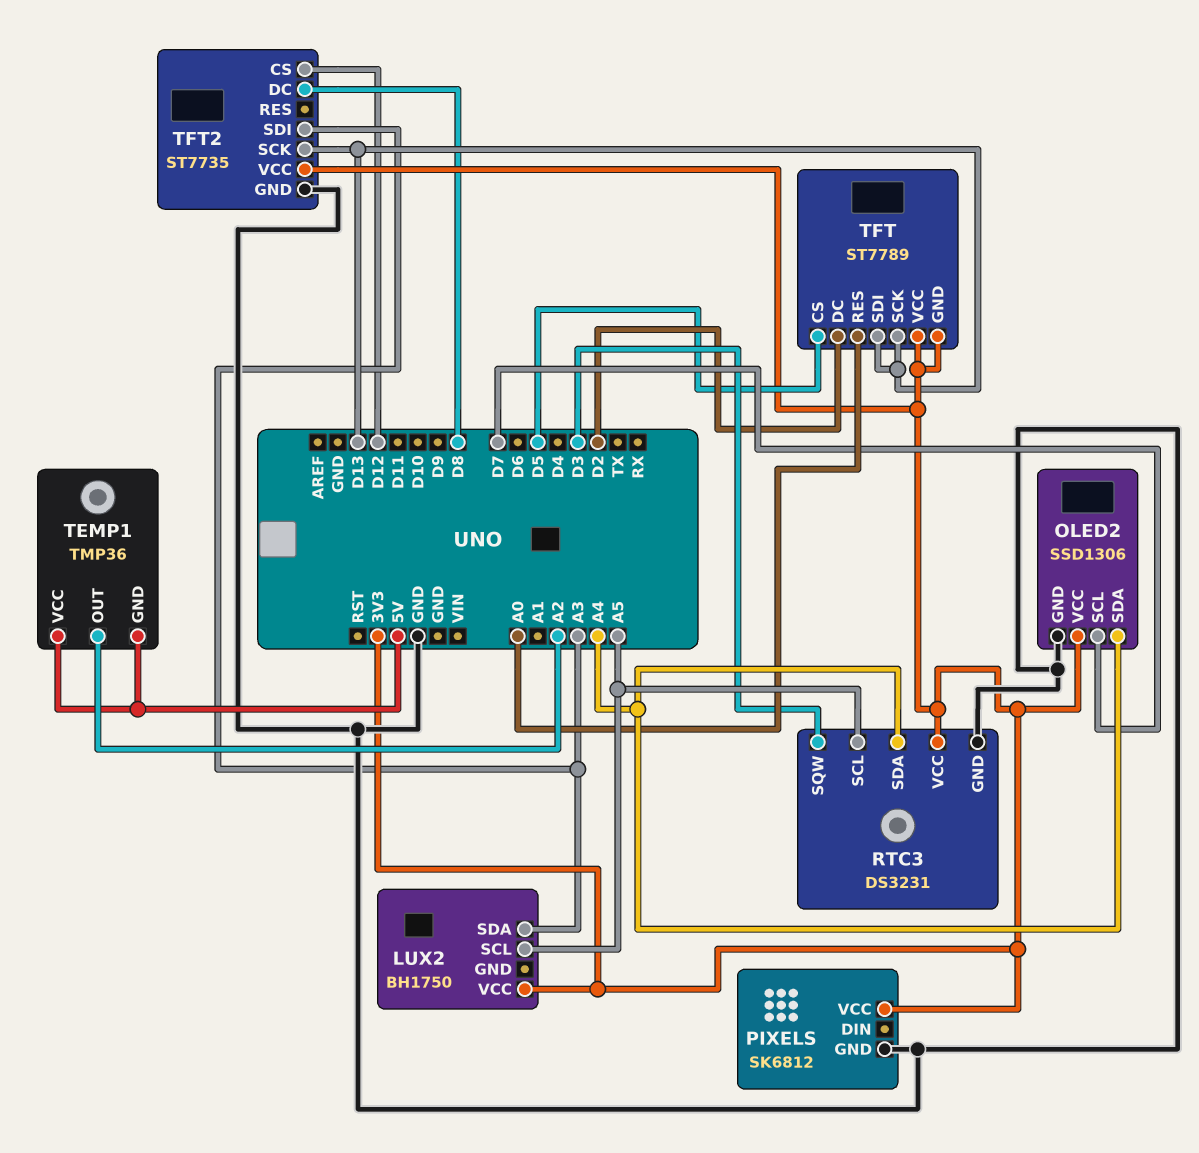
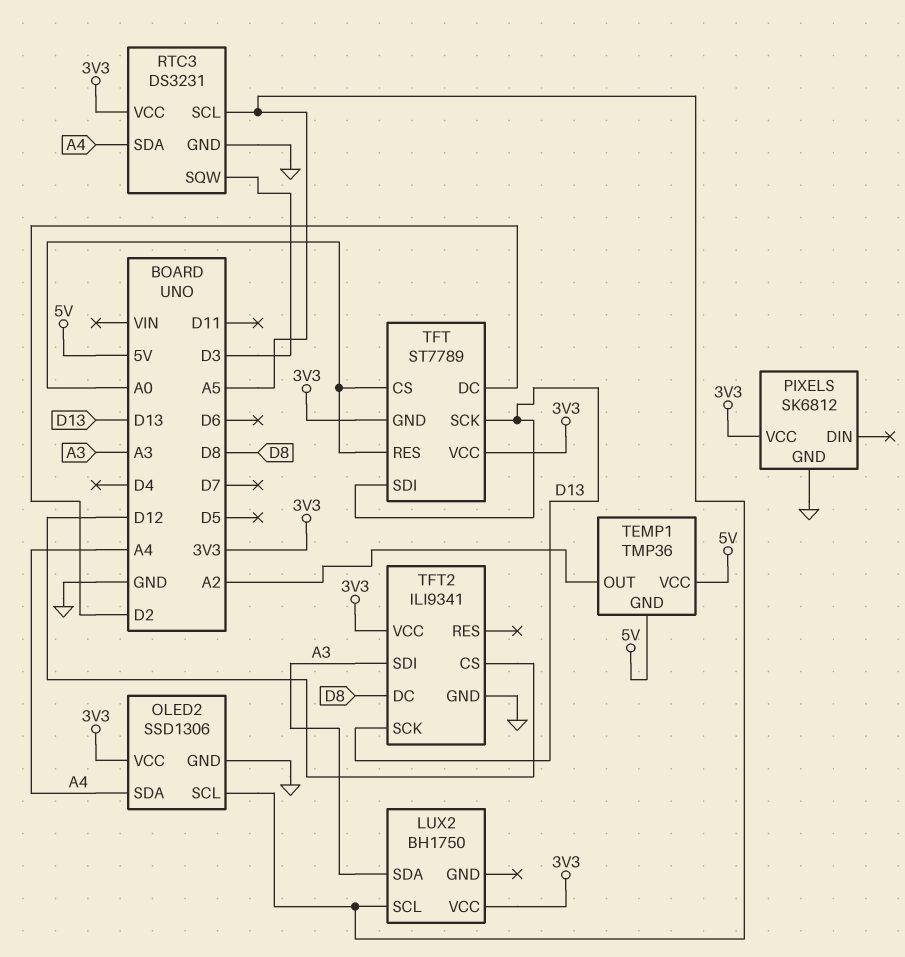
OLED2 pin SCL: D7 -> A5
TFT pin CS: D5 -> A0
TFT2: ST7735 -> ILI9341

